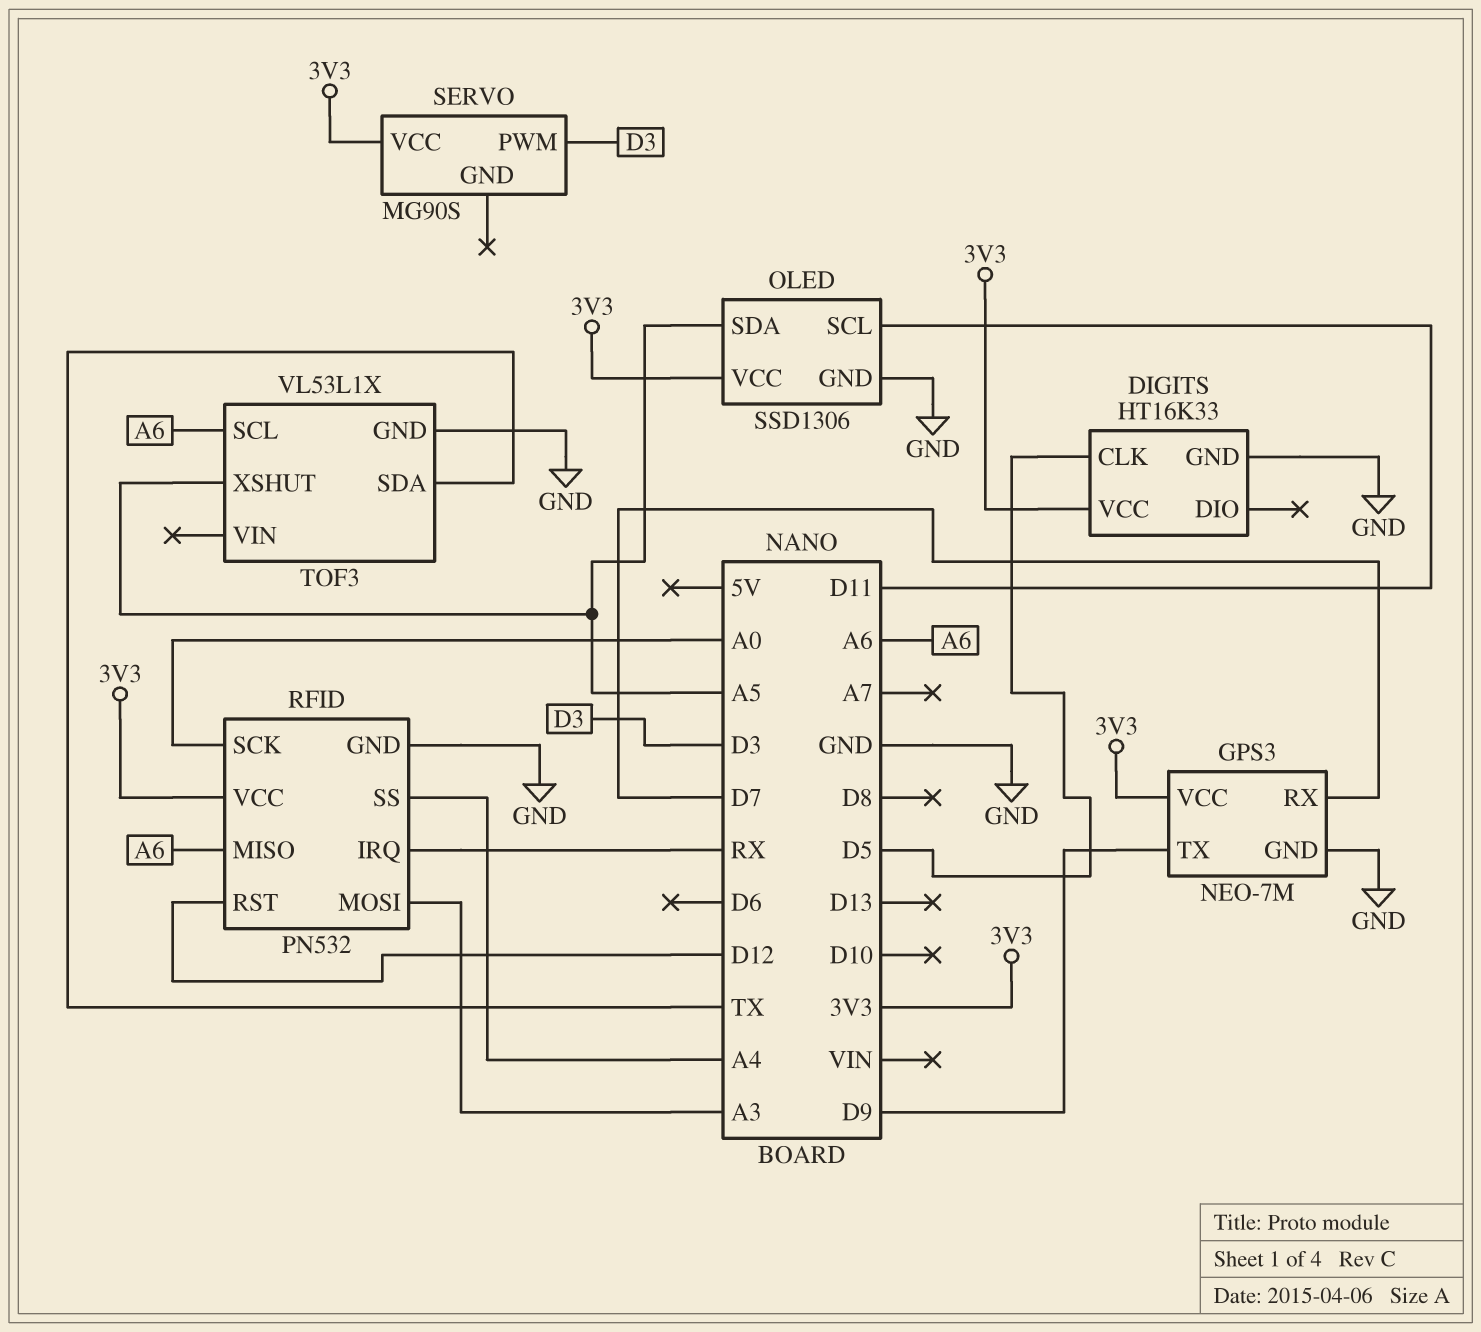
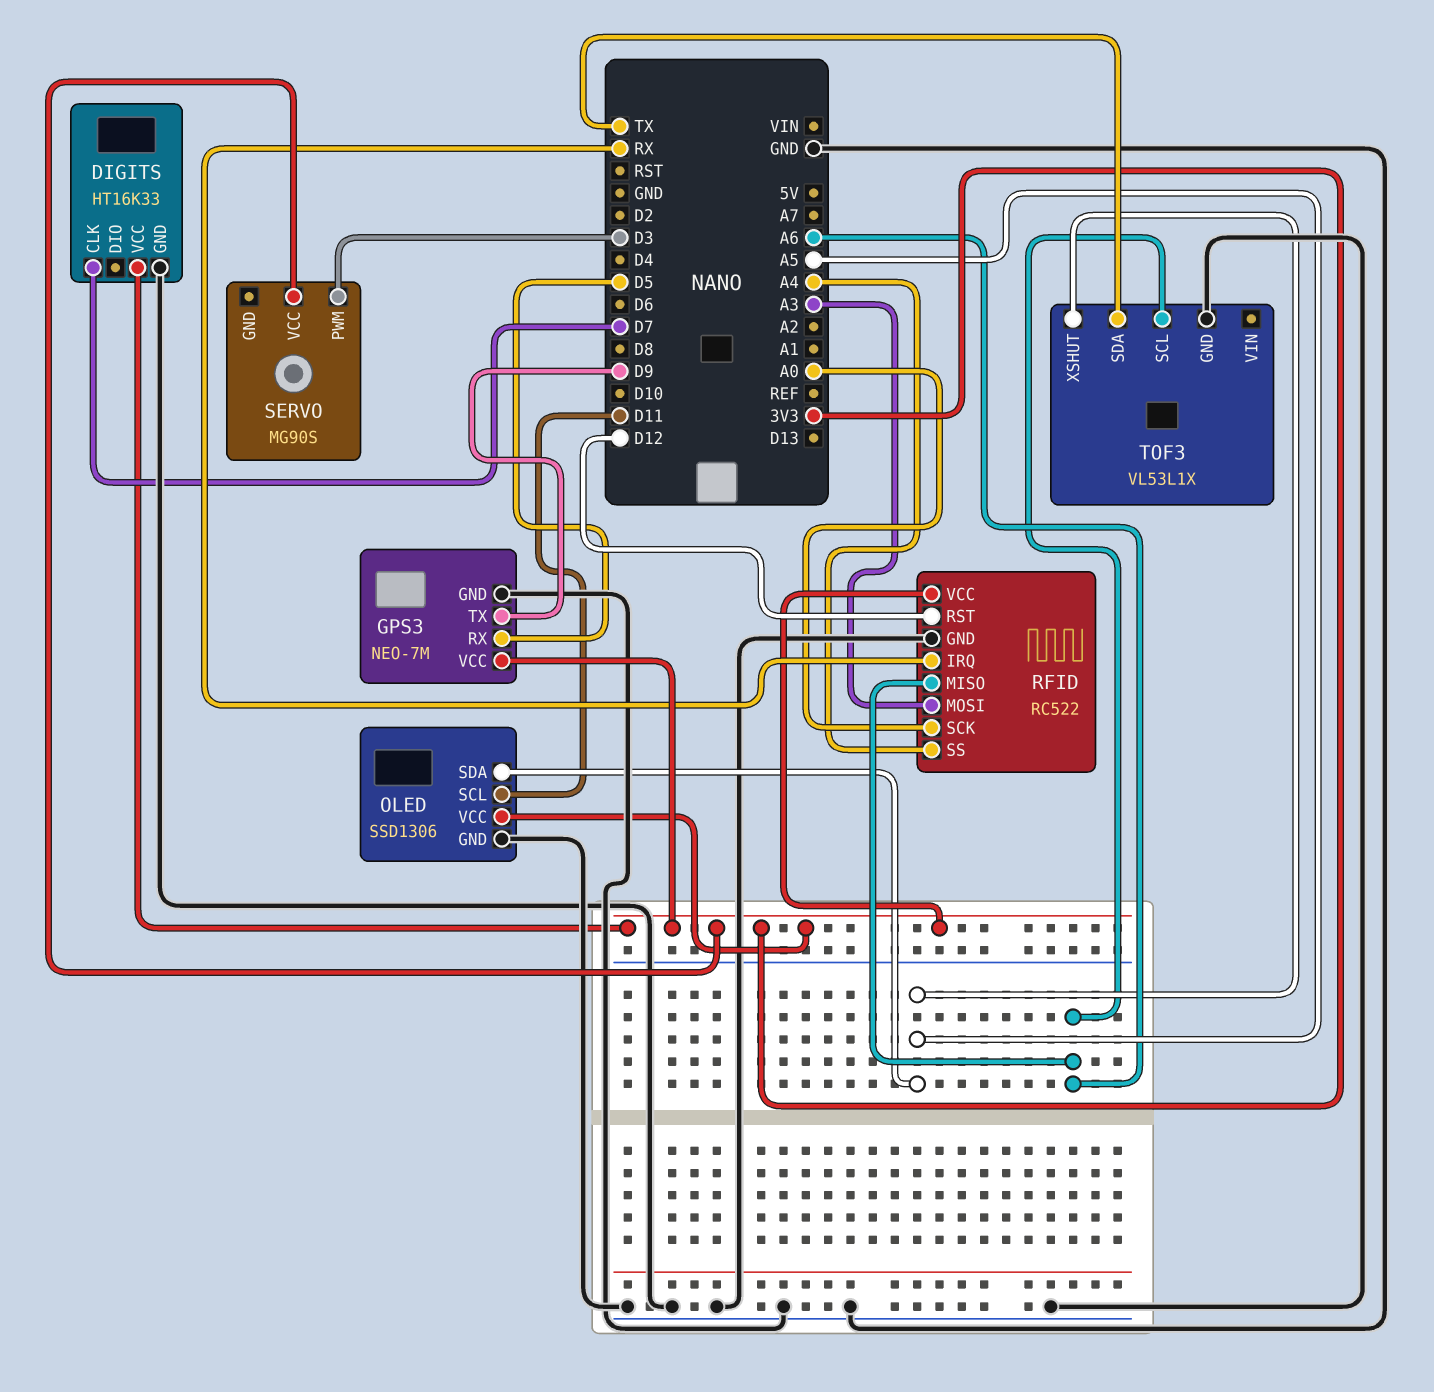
DIGITS pin CLK: D5 -> D7
GPS3 pin RX: D7 -> D5
RFID: PN532 -> RC522

